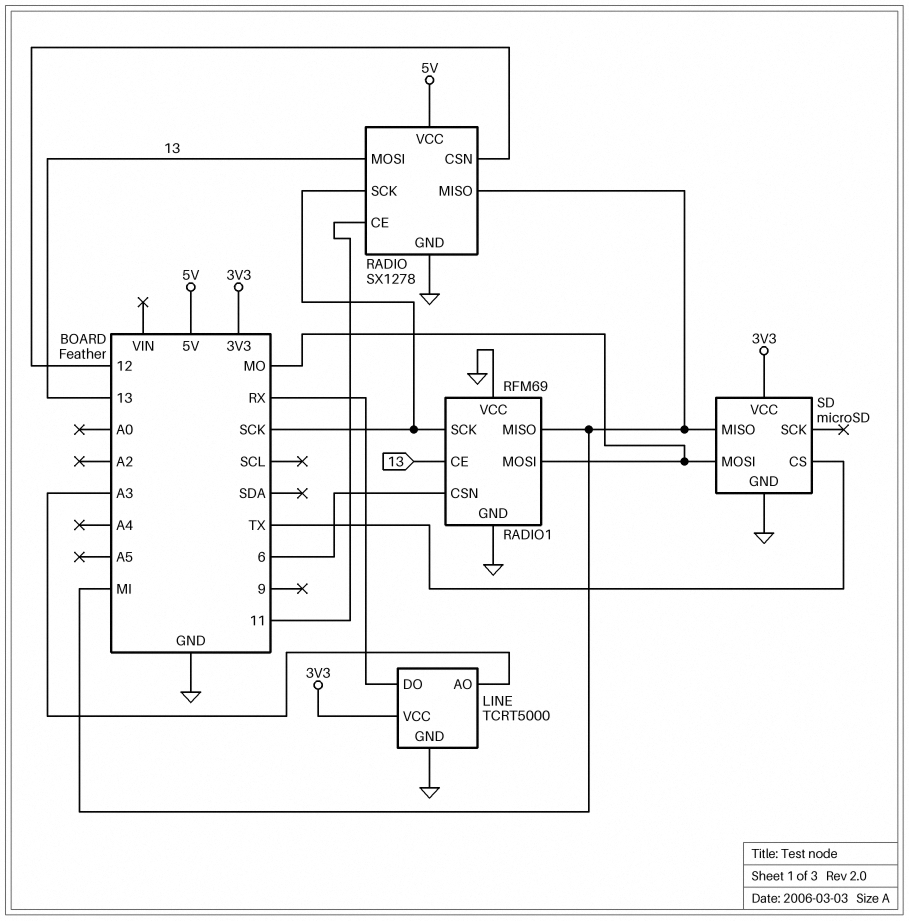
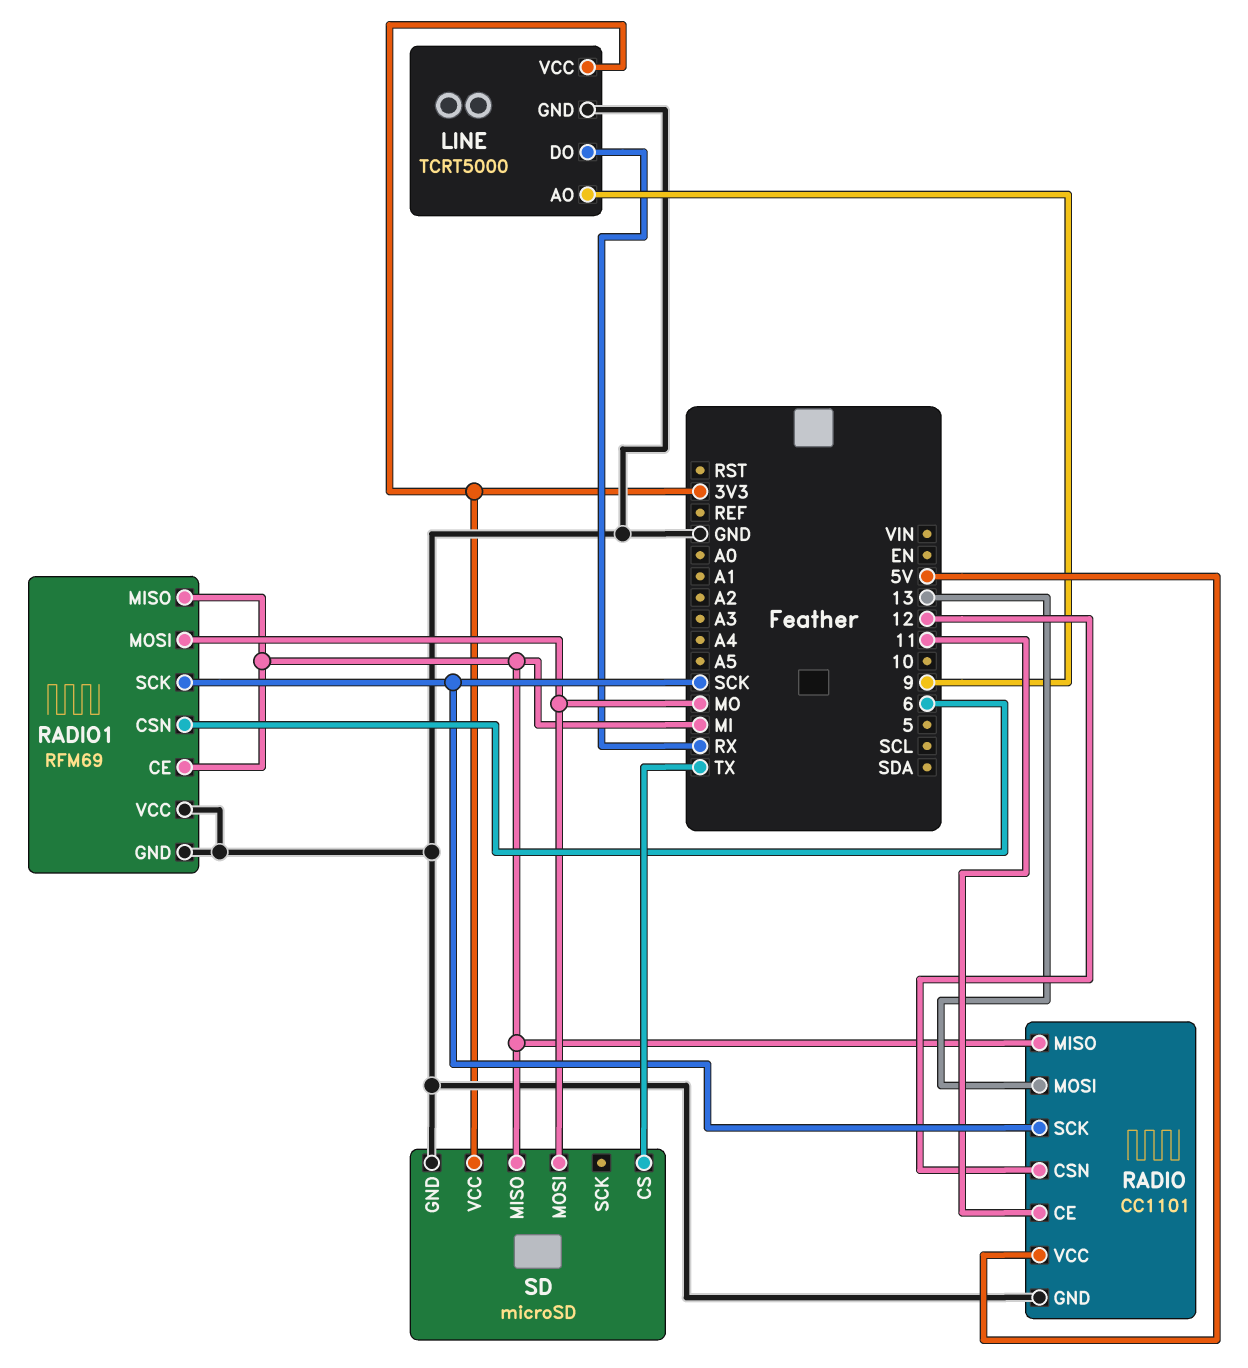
LINE pin AO: A3 -> 9
RADIO: SX1278 -> CC1101
RADIO1 pin CE: 13 -> MI

